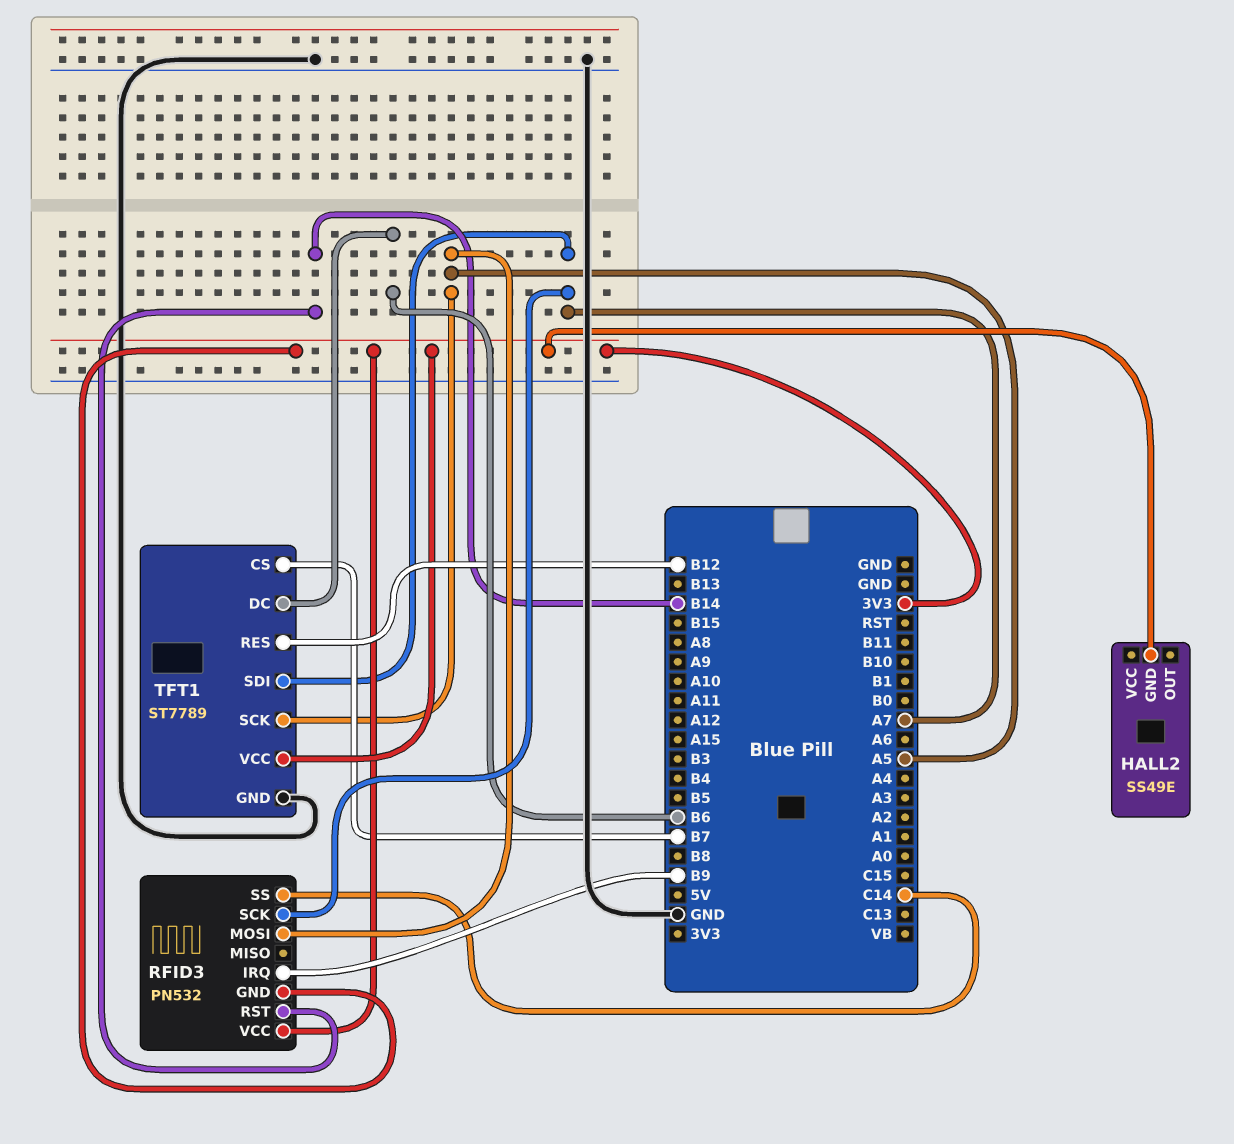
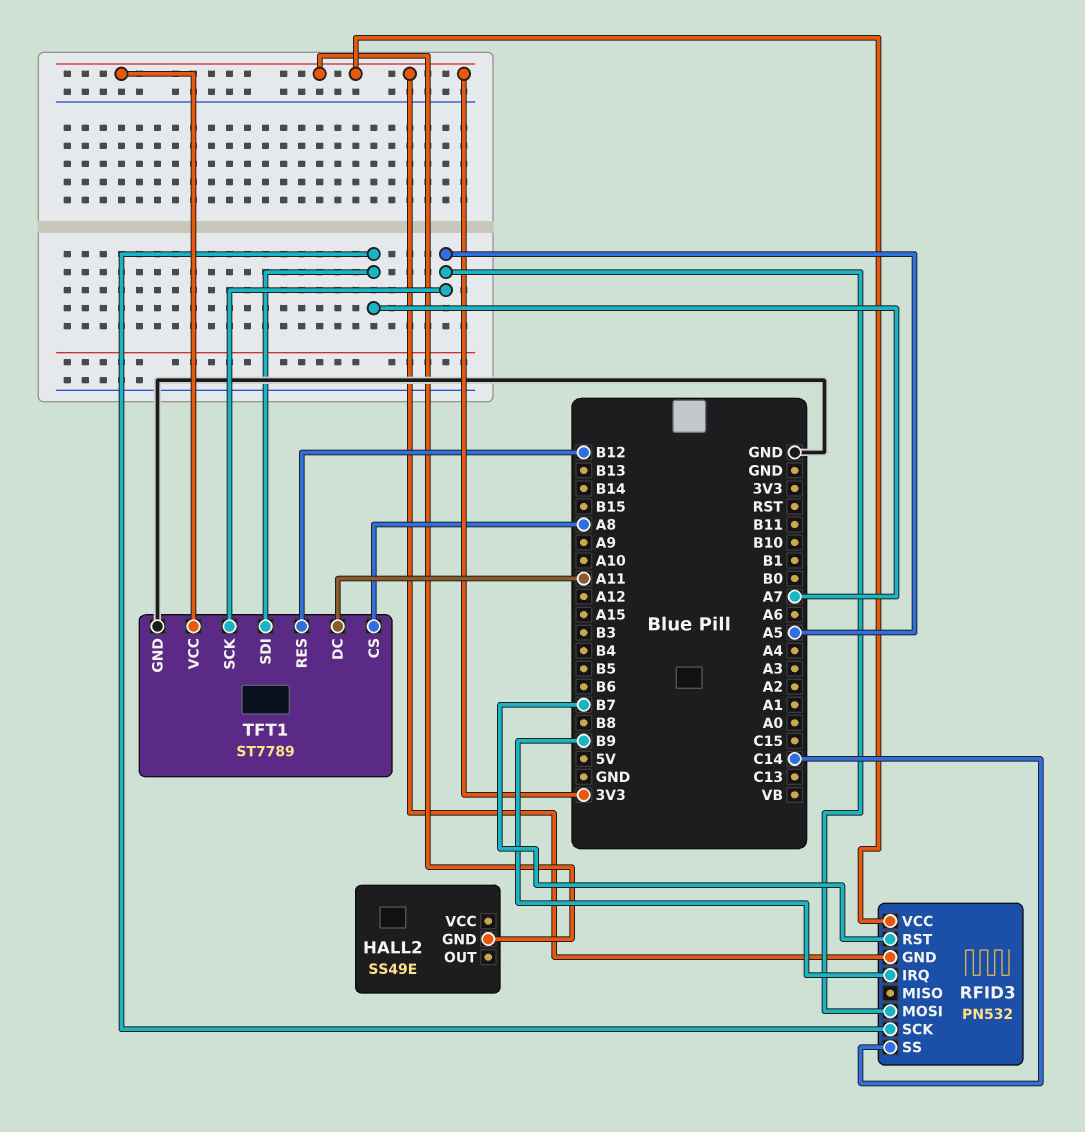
RFID3 pin RST: B14 -> B7
TFT1 pin CS: B7 -> A8
TFT1 pin DC: B6 -> A11

